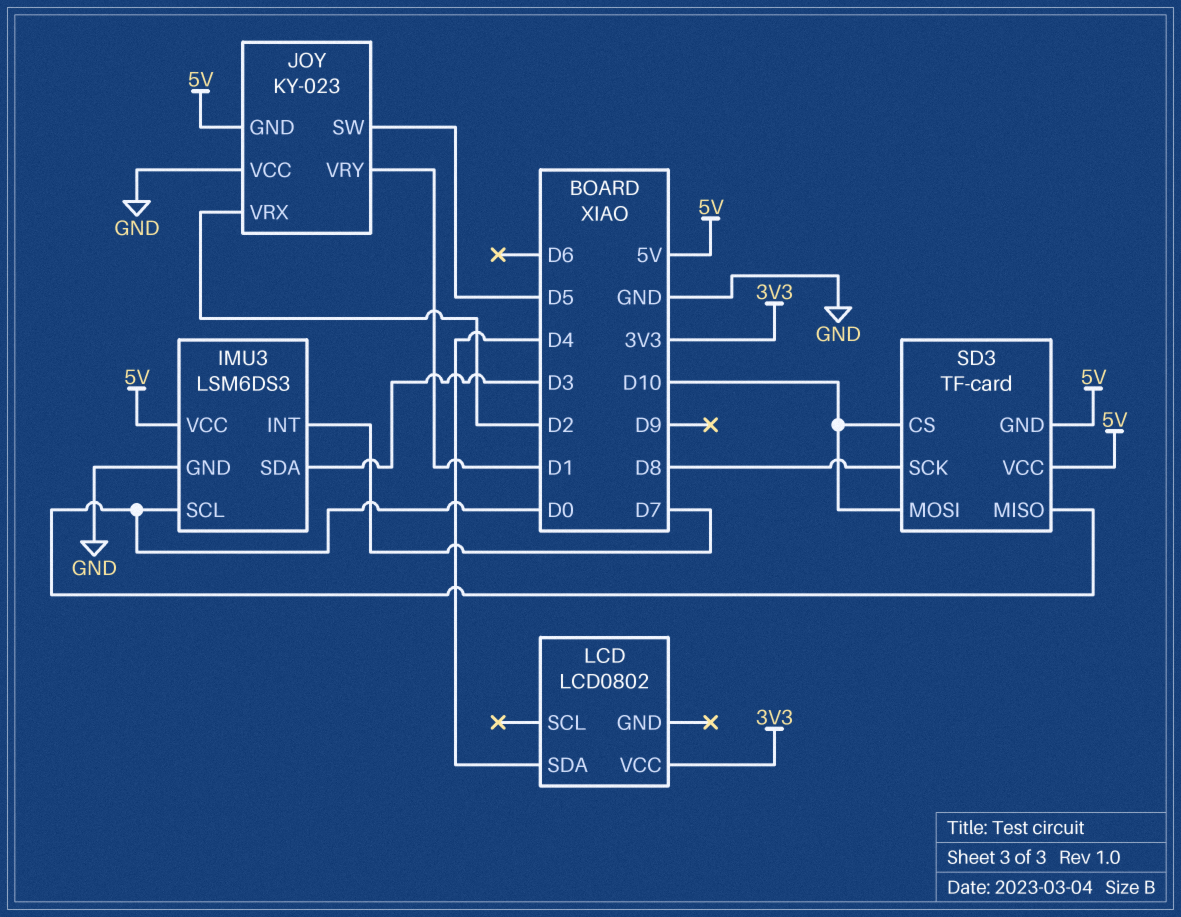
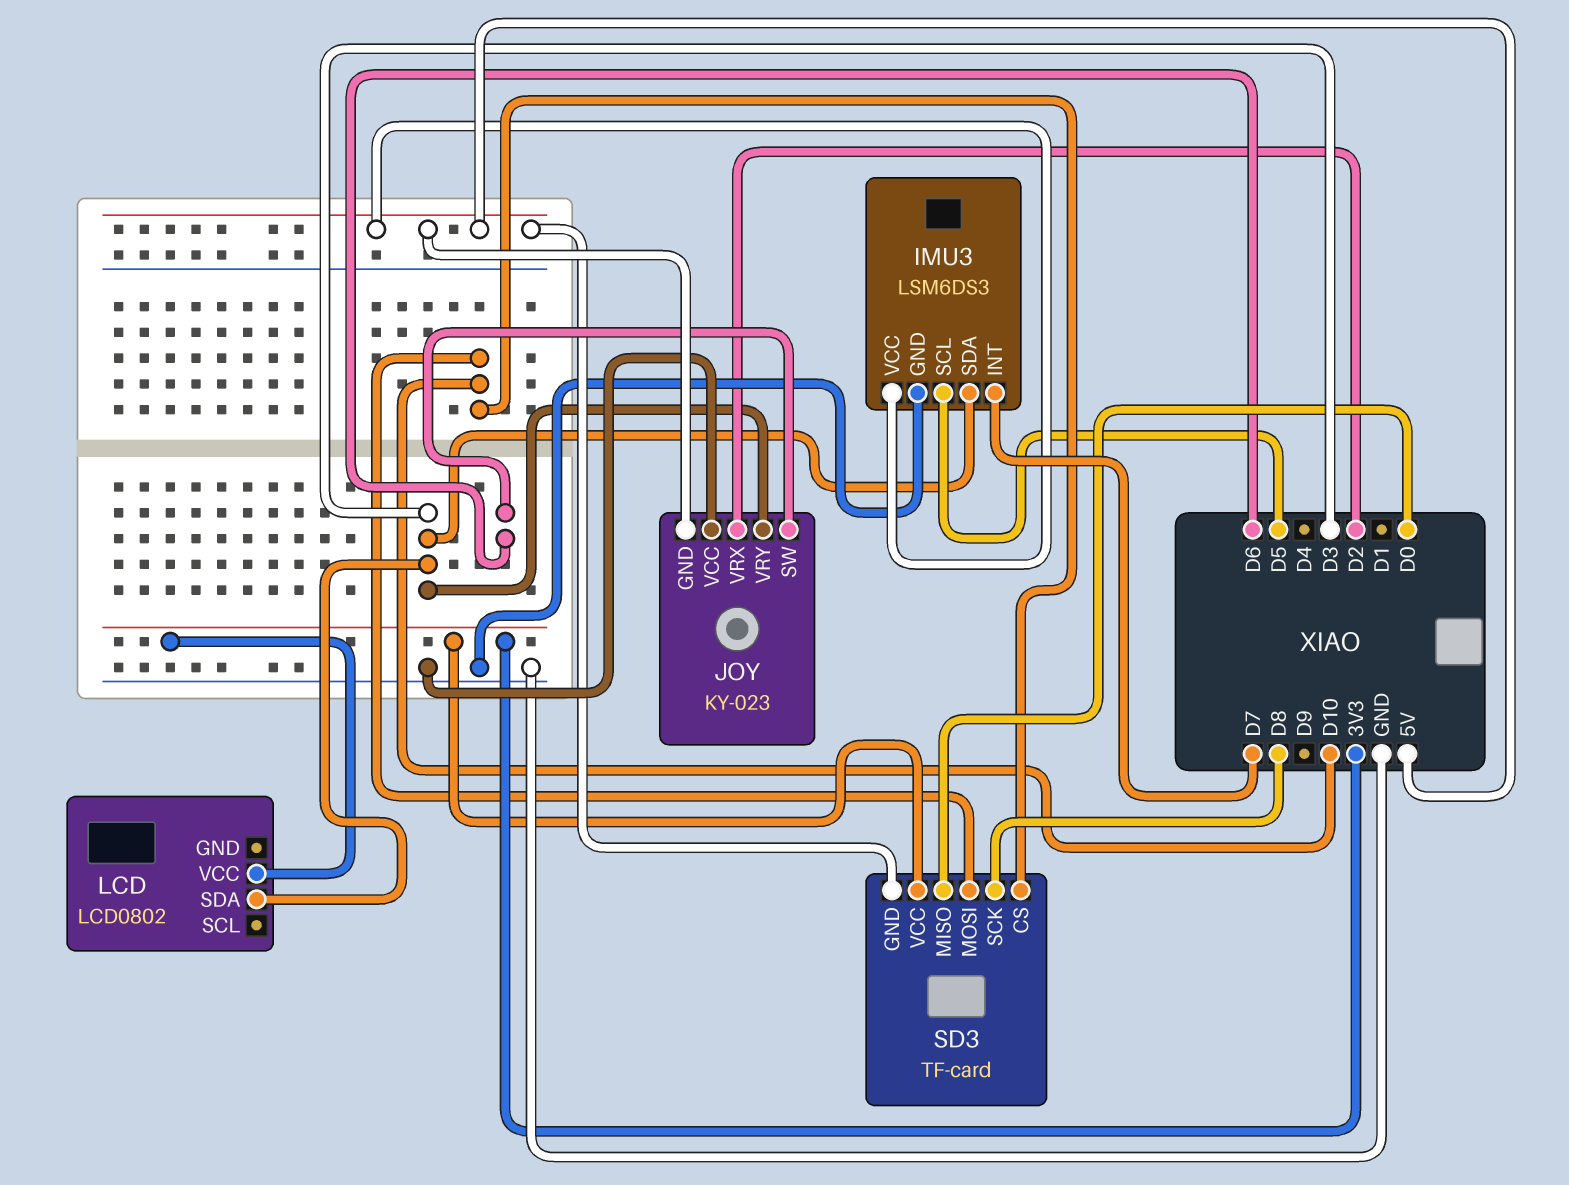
IMU3 pin SCL: D0 -> D5
JOY pin SW: D5 -> D6
JOY pin VRY: D1 -> D3
LCD pin SDA: D4 -> D3
SD3 pin VCC: 5V -> 3V3

